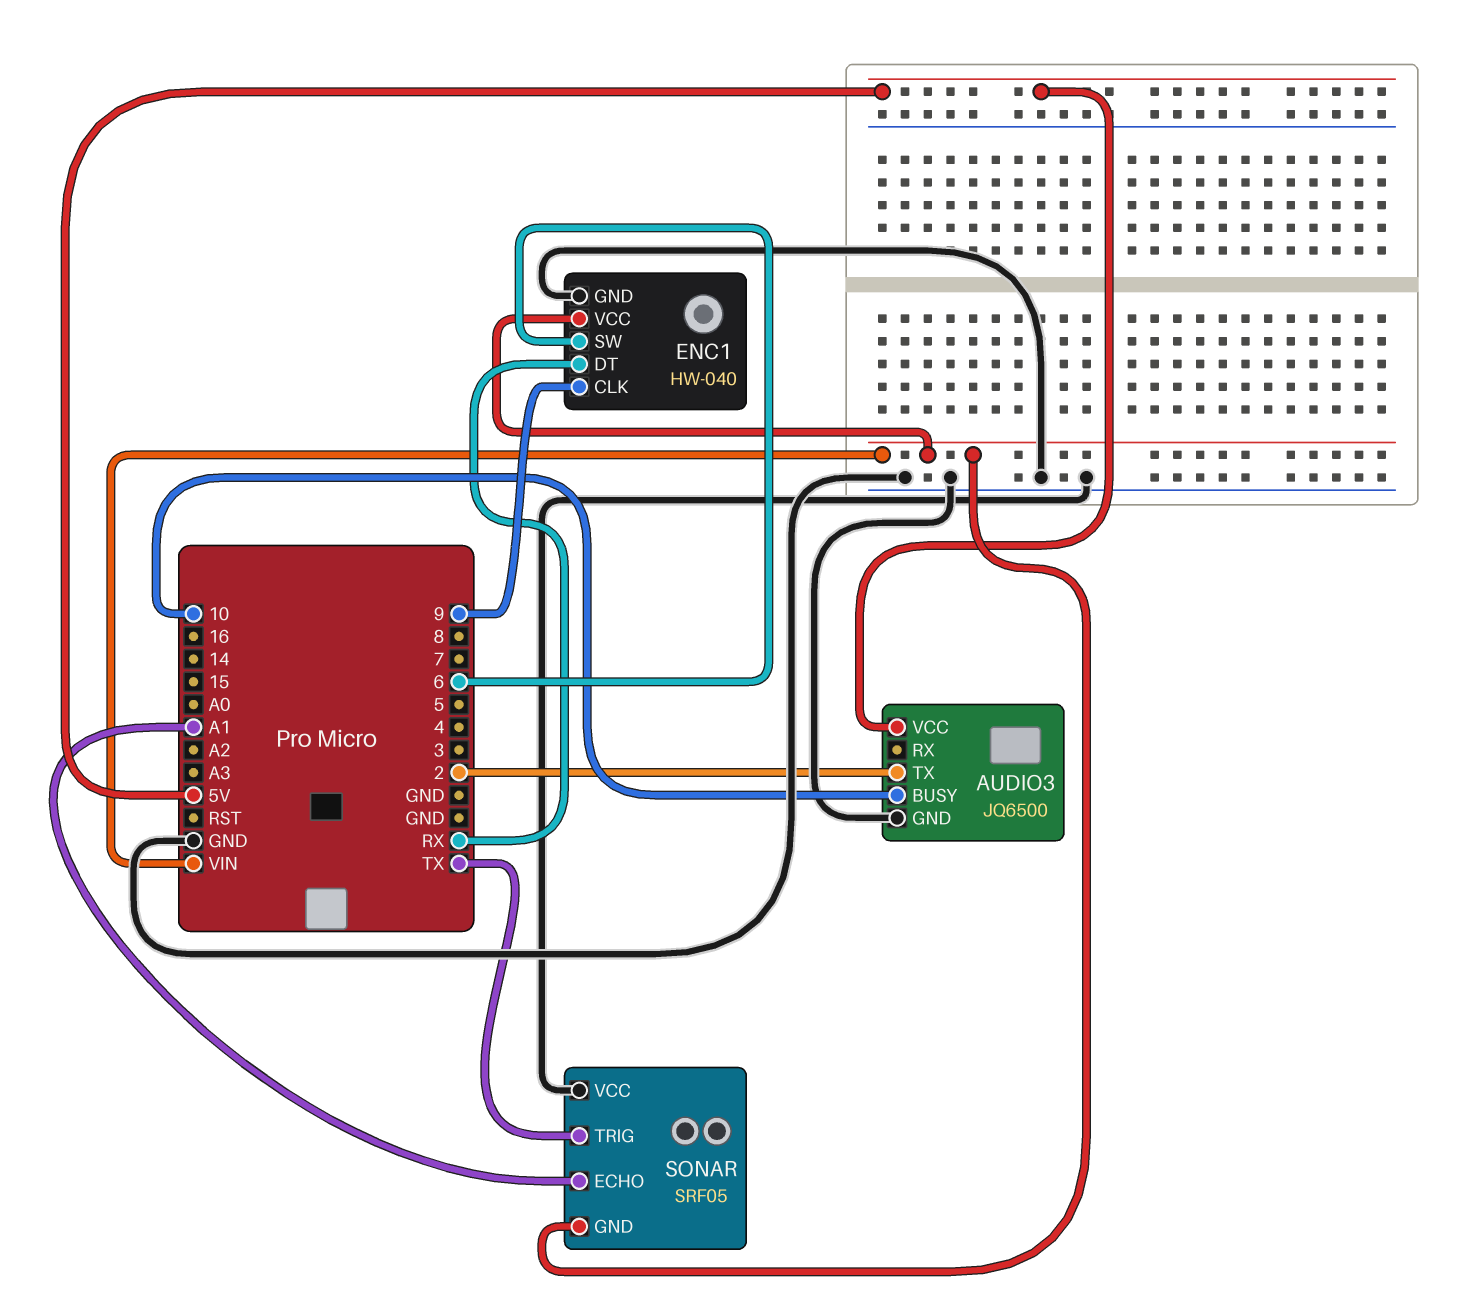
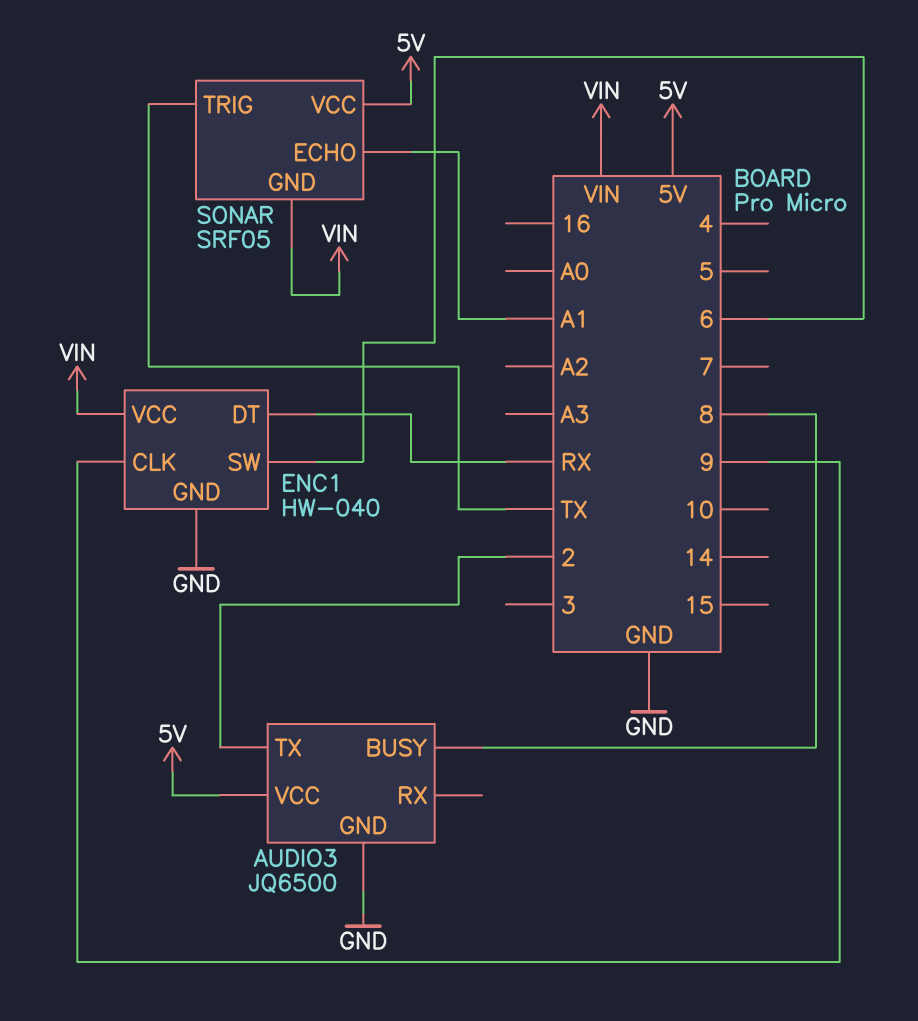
AUDIO3 pin BUSY: 10 -> 8
SONAR pin VCC: GND -> 5V

